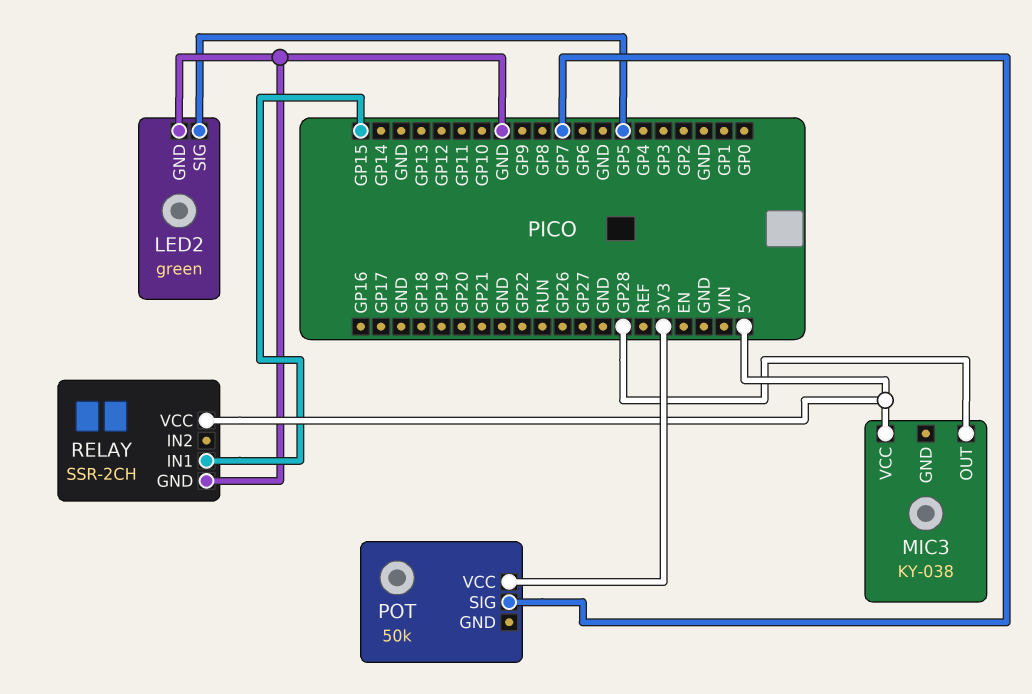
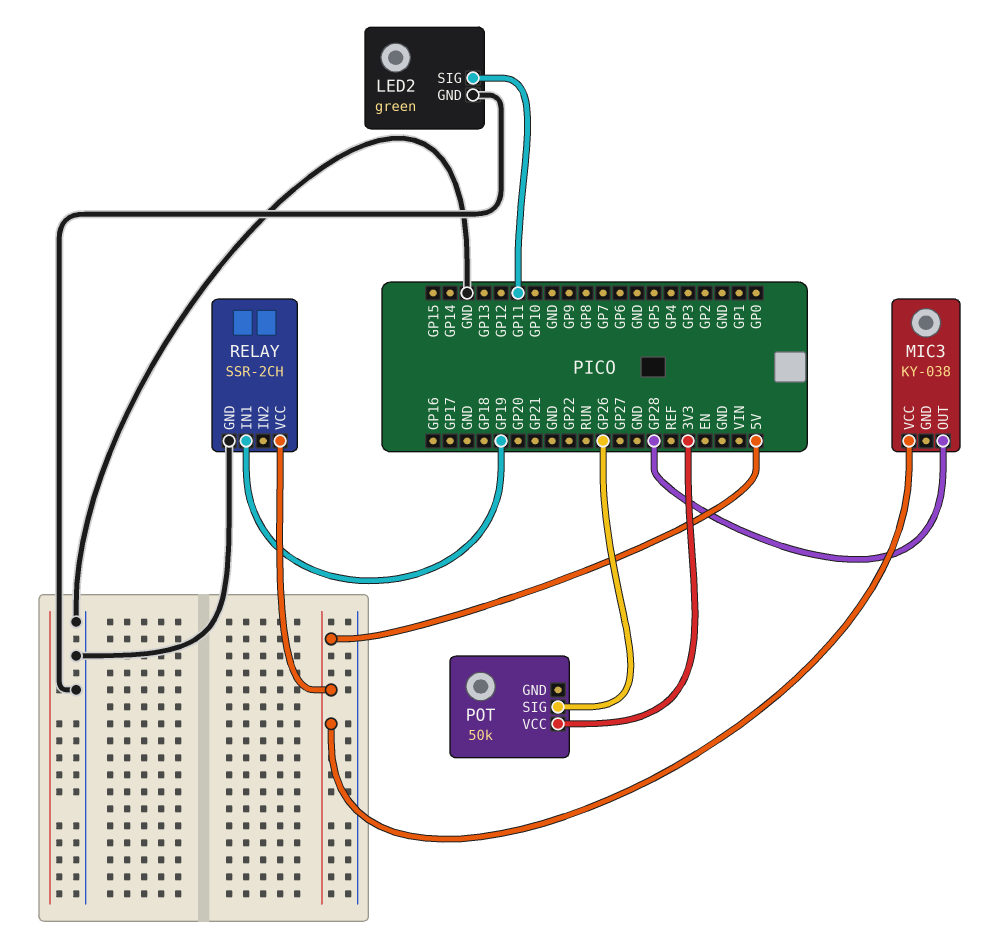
LED2 pin SIG: GP5 -> GP11
POT pin SIG: GP7 -> GP26
RELAY pin IN1: GP15 -> GP19

